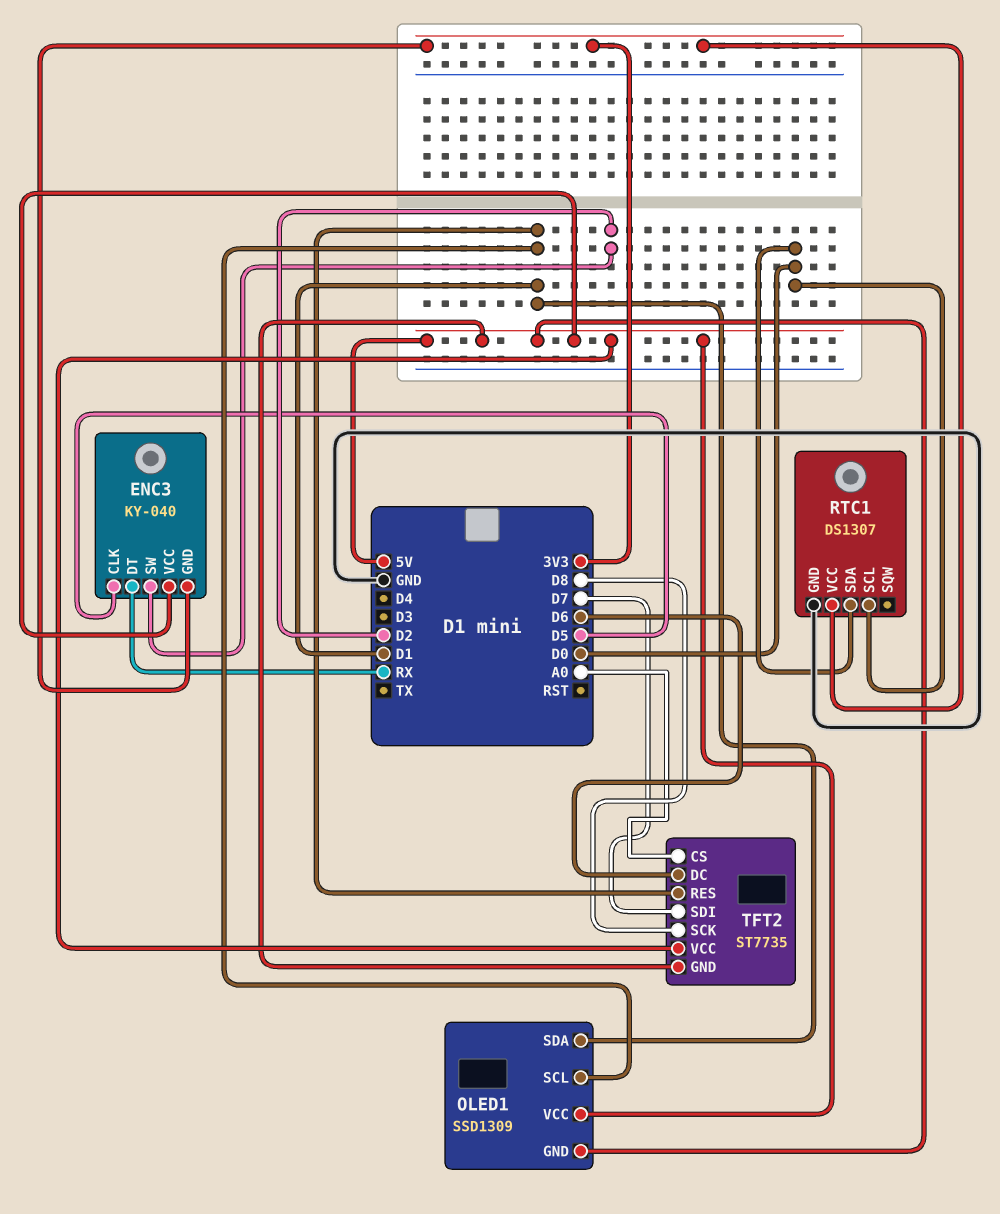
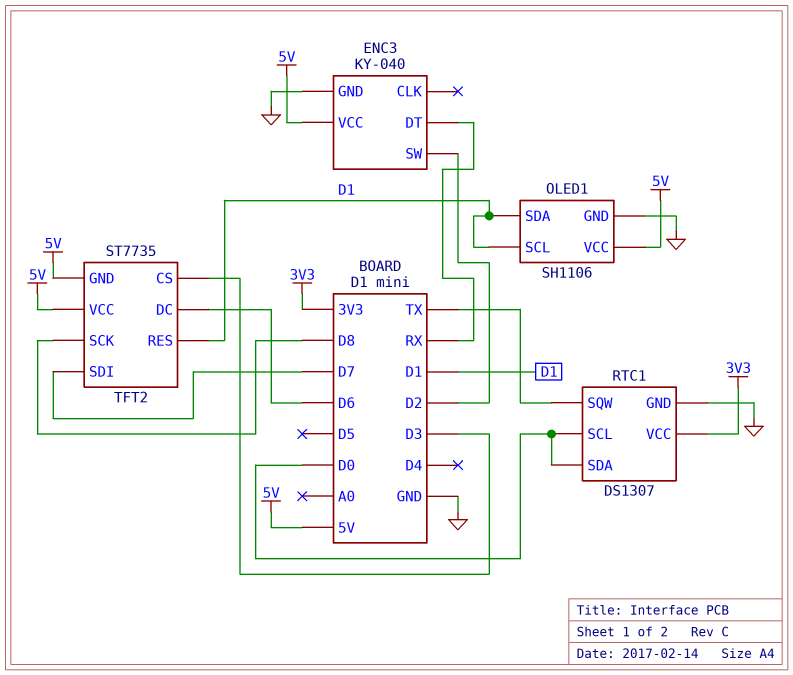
ENC3 pin CLK: D5 -> none
ENC3 pin GND: 3V3 -> GND
OLED1: SSD1309 -> SH1106
OLED1 pin GND: 5V -> GND
RTC1 pin SQW: none -> TX
TFT2 pin CS: A0 -> D3

